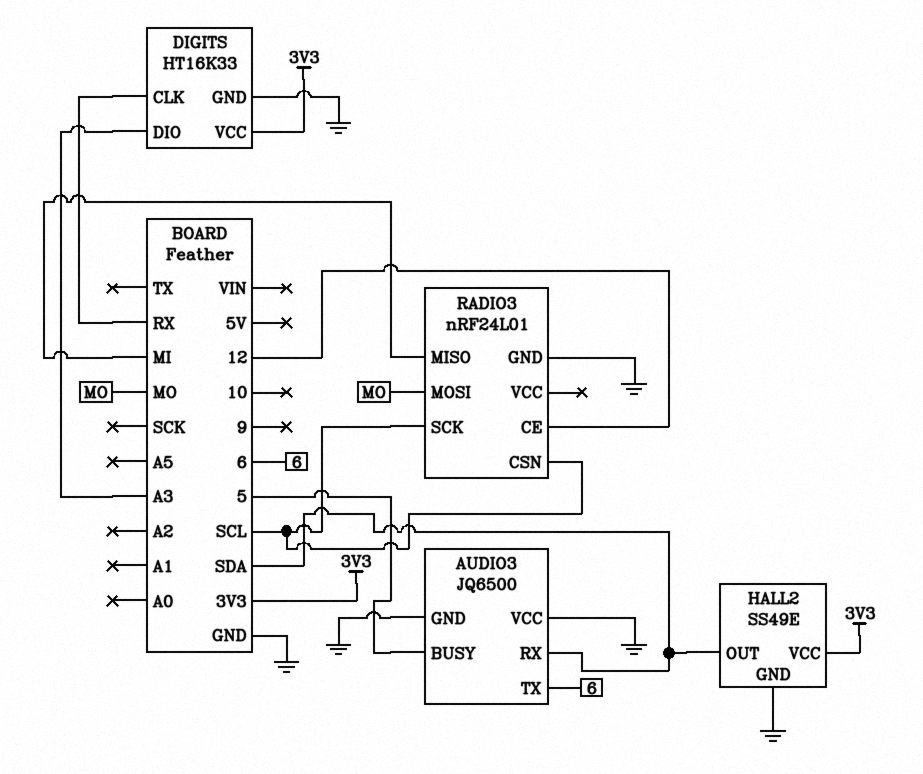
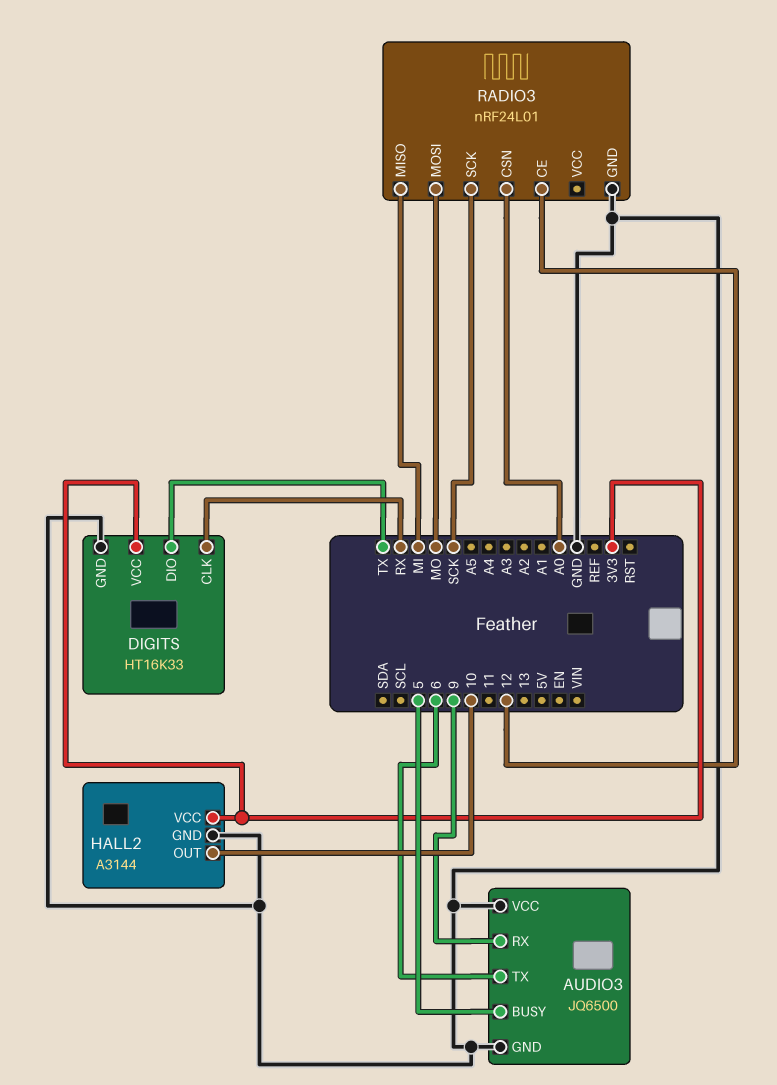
AUDIO3 pin RX: SDA -> 9
DIGITS pin DIO: A3 -> TX
HALL2: SS49E -> A3144
HALL2 pin OUT: SDA -> 10
RADIO3 pin CSN: SCL -> A0
RADIO3 pin SCK: SCL -> SCK

